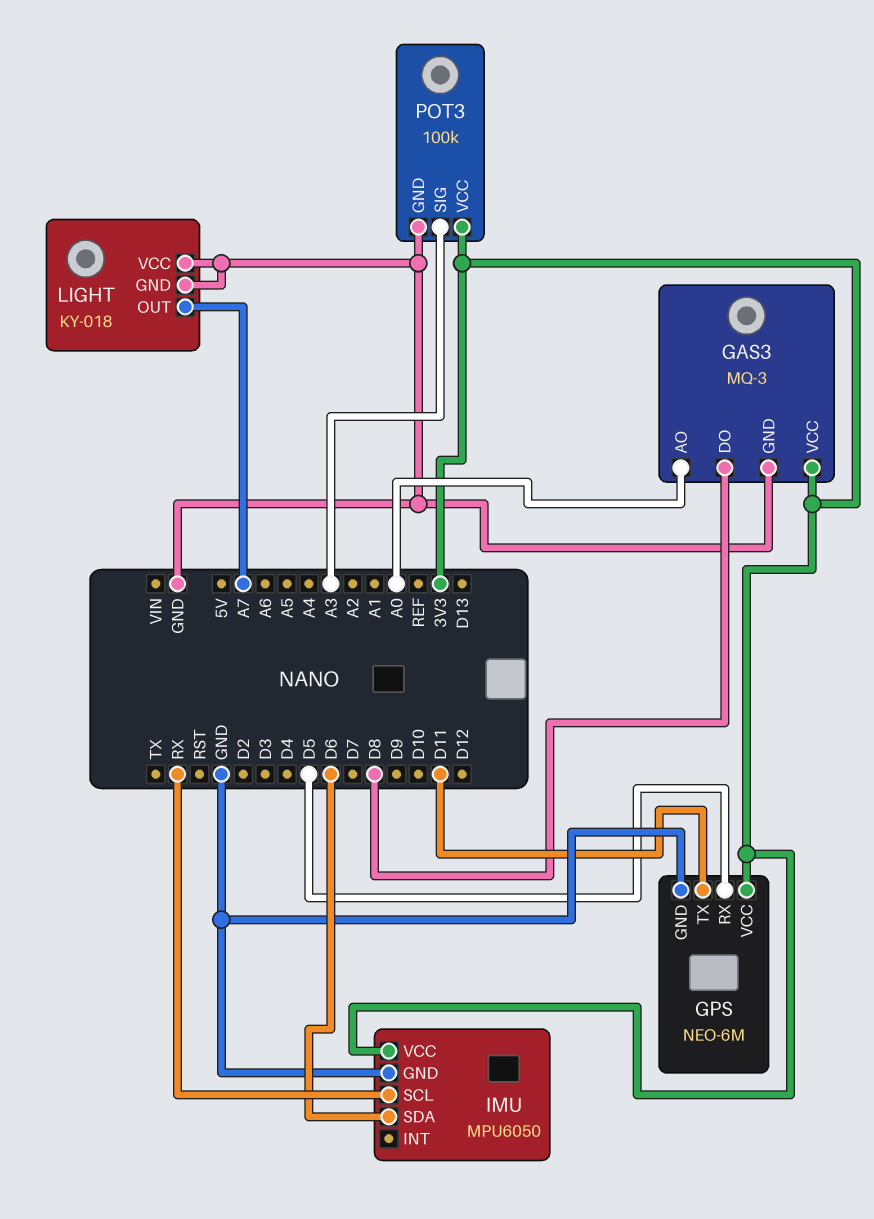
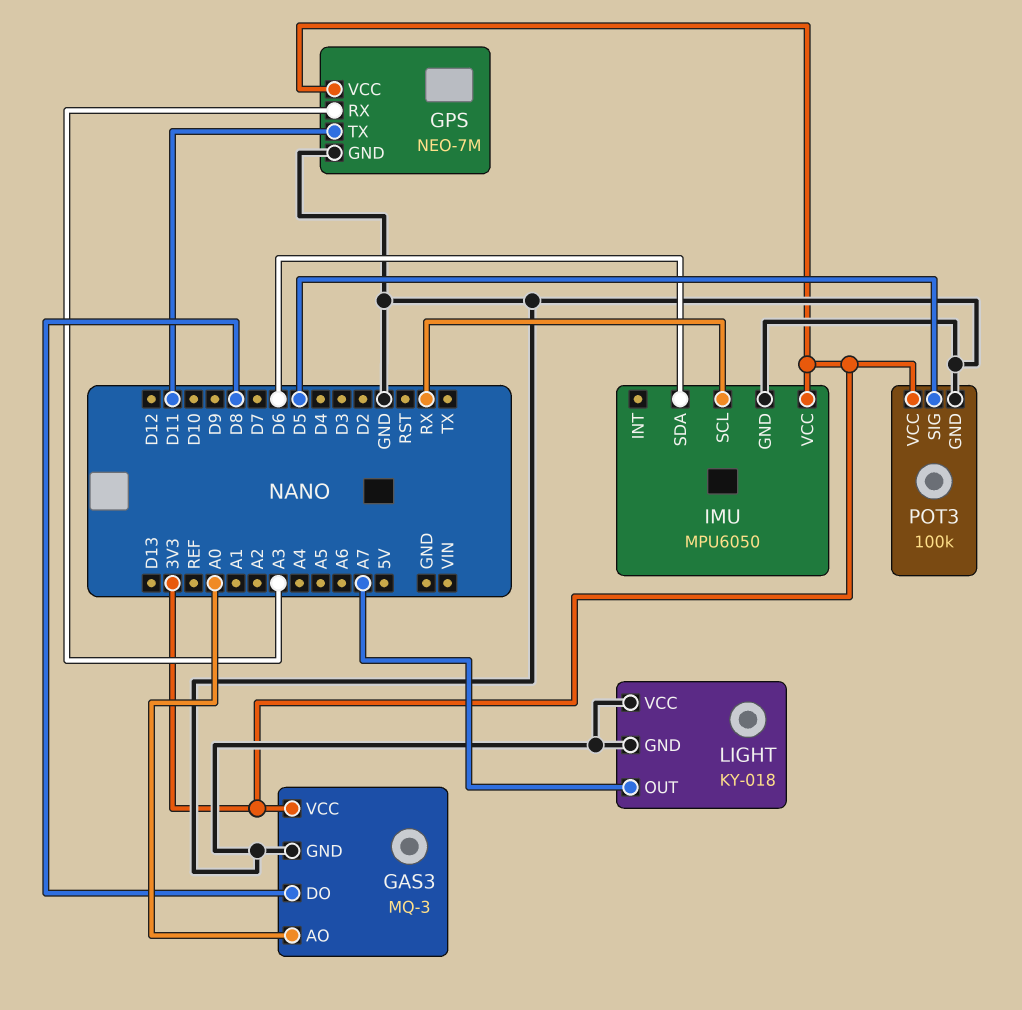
GPS: NEO-6M -> NEO-7M
GPS pin RX: D5 -> A3
POT3 pin SIG: A3 -> D5

